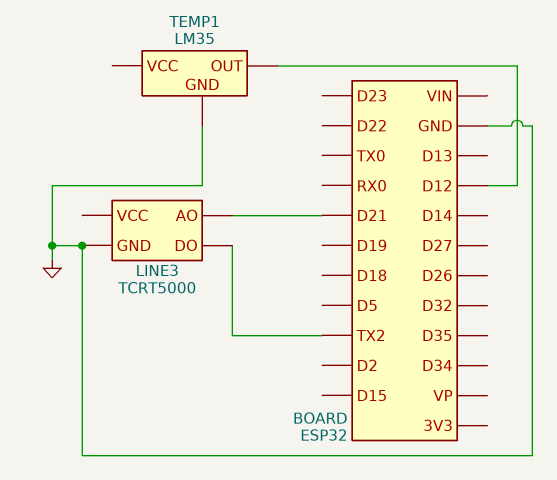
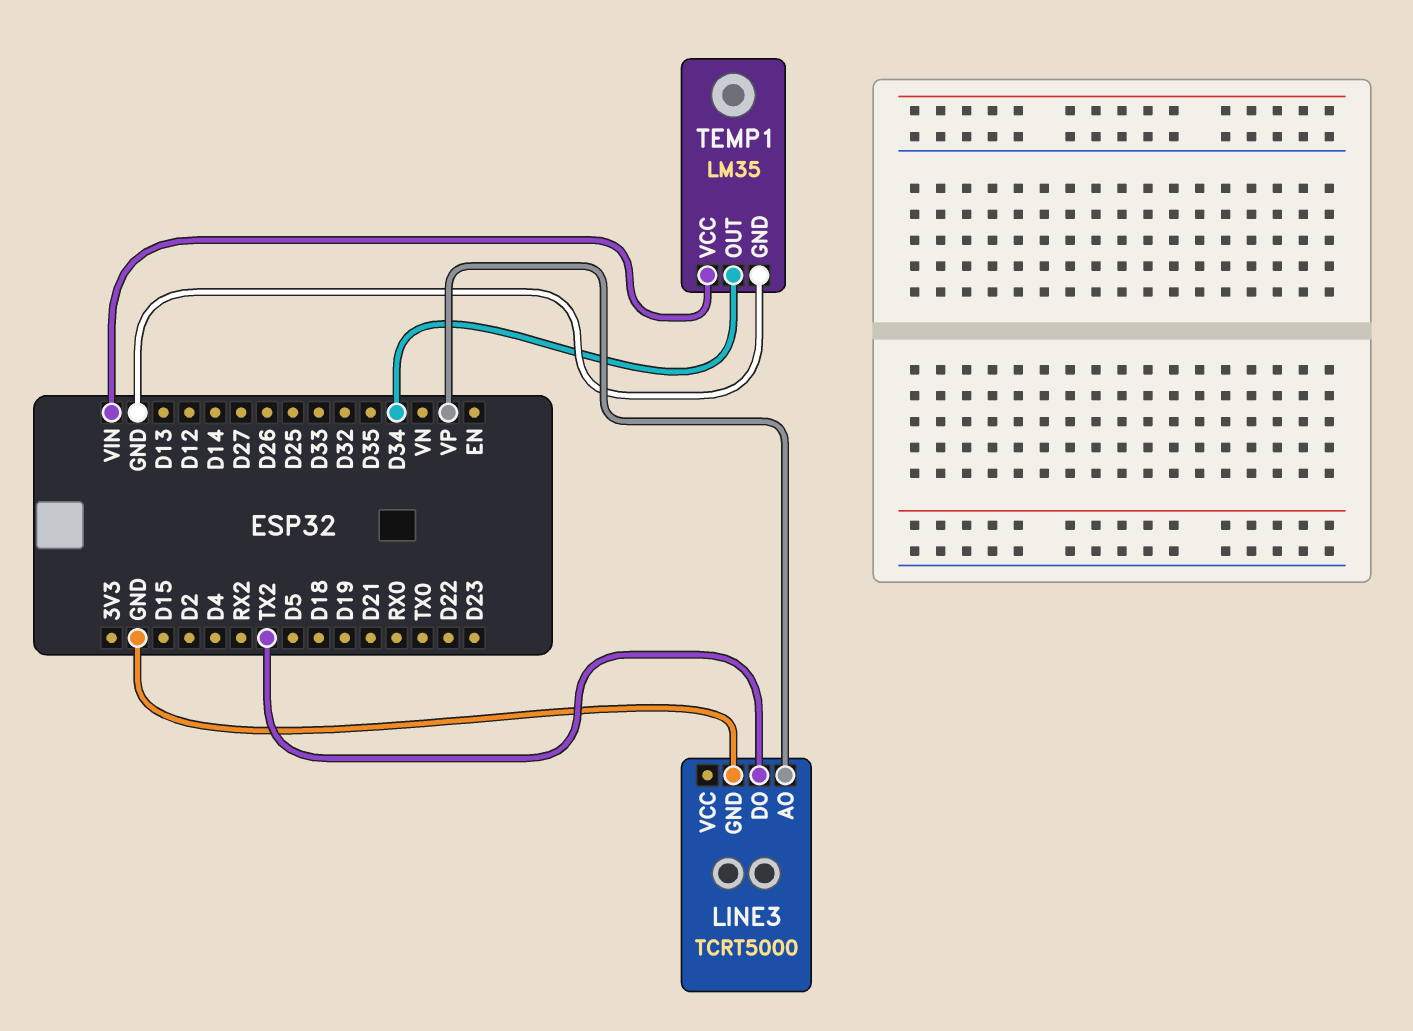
LINE3 pin AO: D21 -> VP
TEMP1 pin OUT: D12 -> D34
TEMP1 pin VCC: none -> VIN

